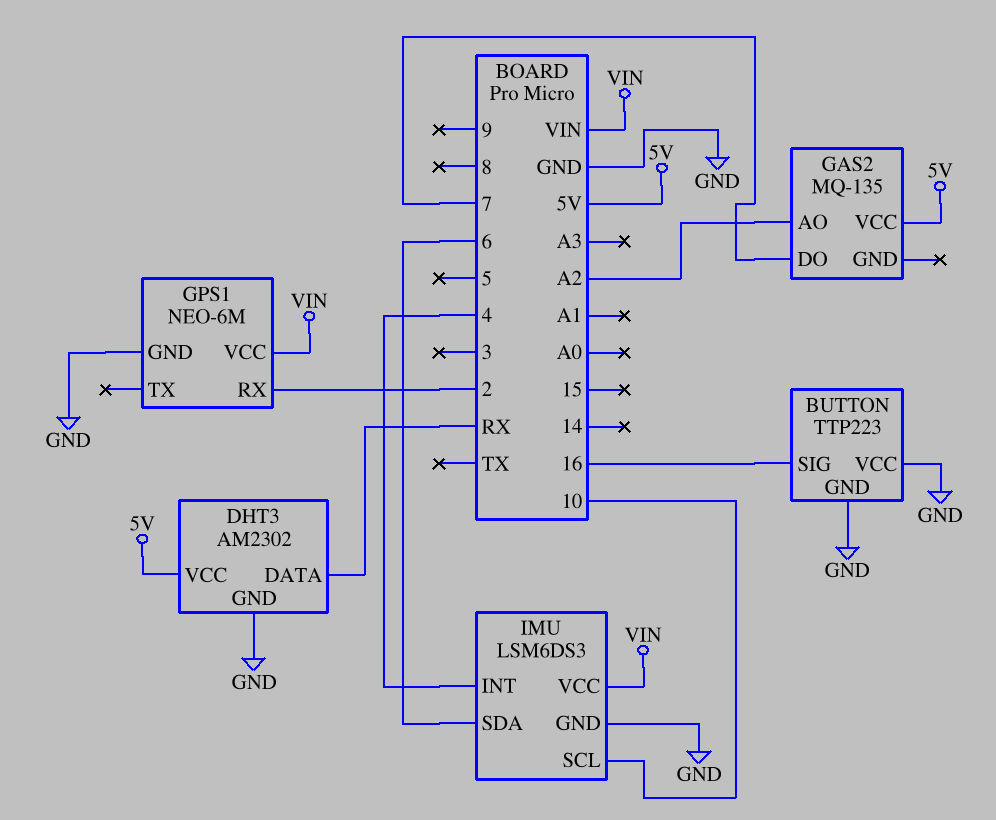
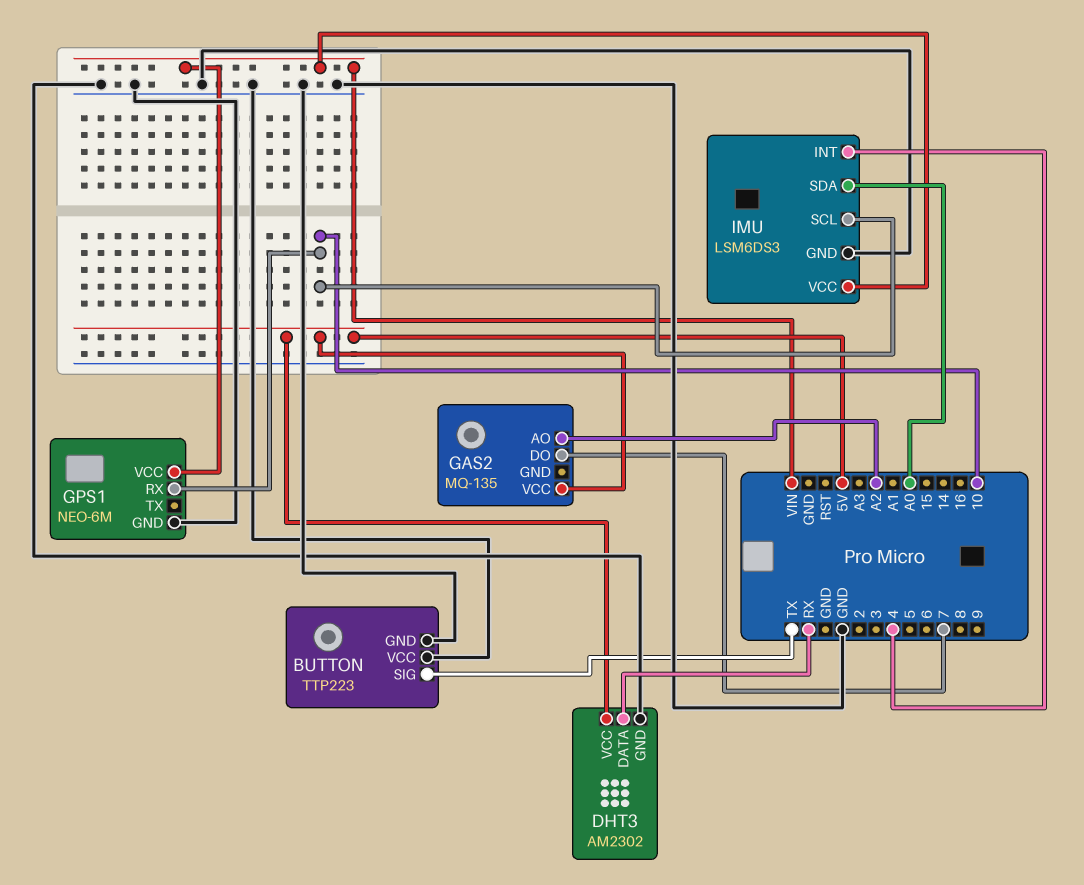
BUTTON pin SIG: 16 -> TX
GPS1 pin RX: 2 -> 10
IMU pin SDA: 6 -> A0

